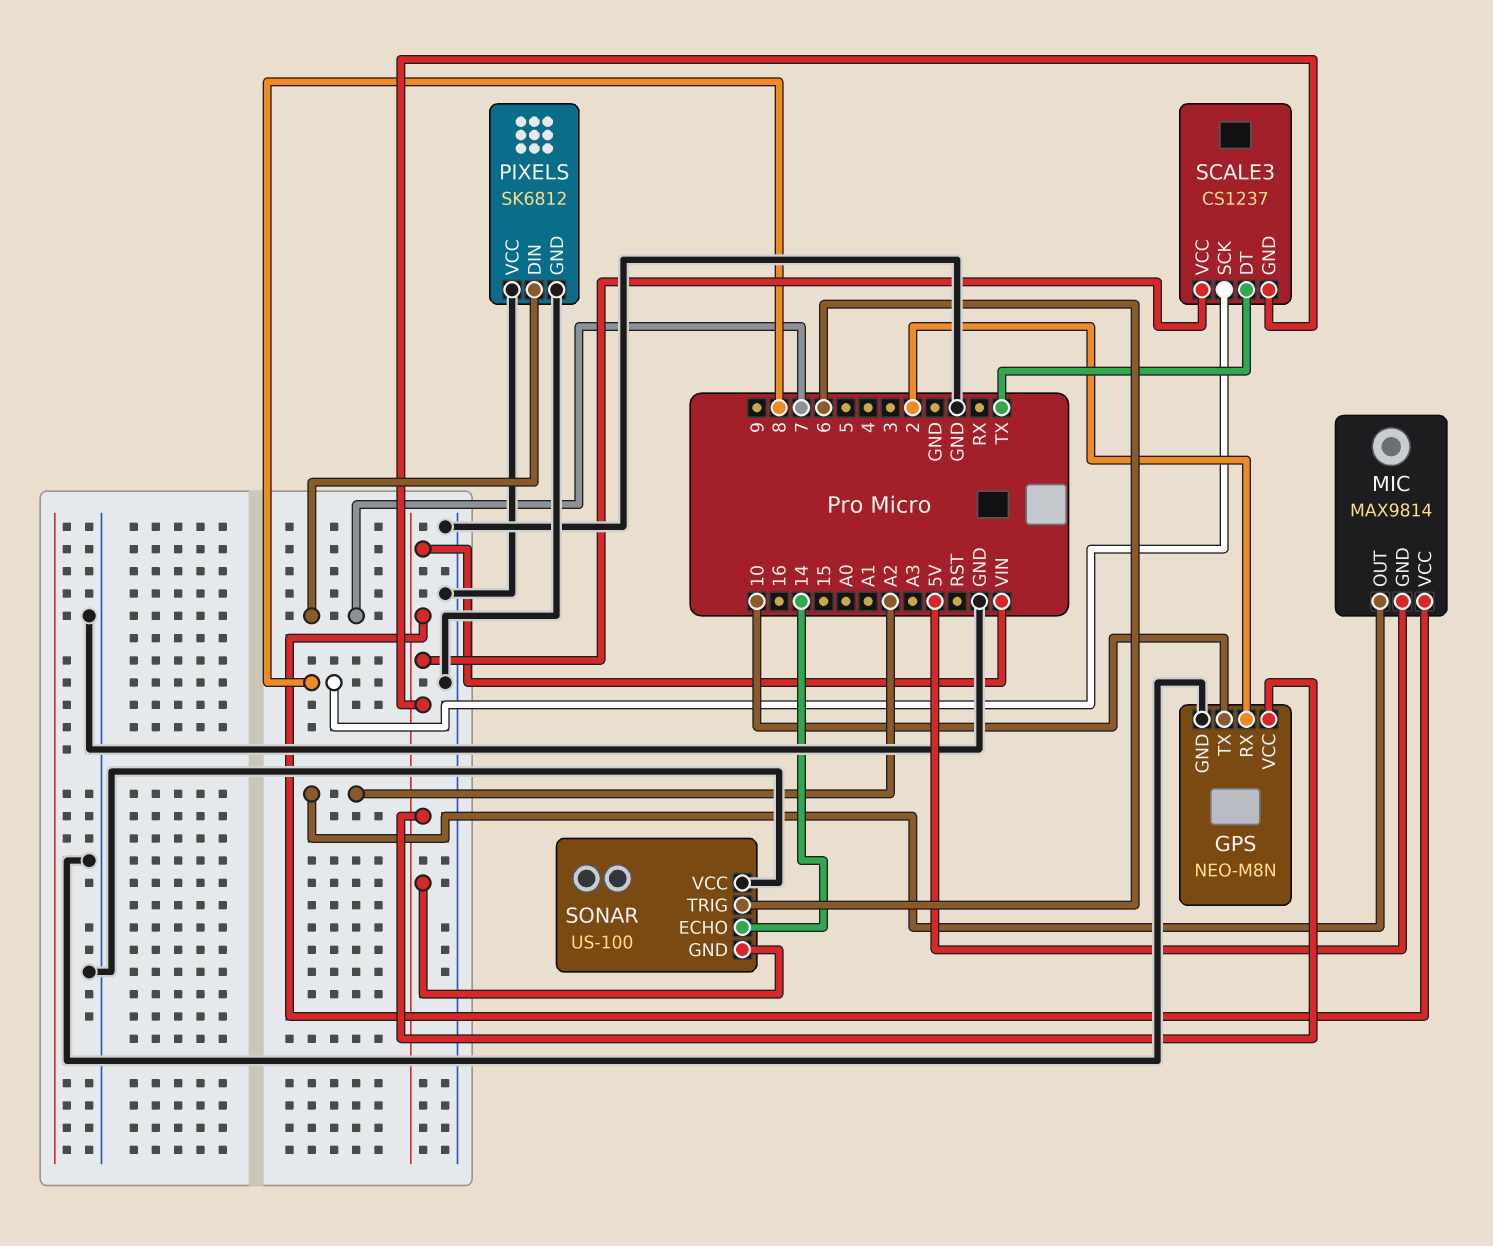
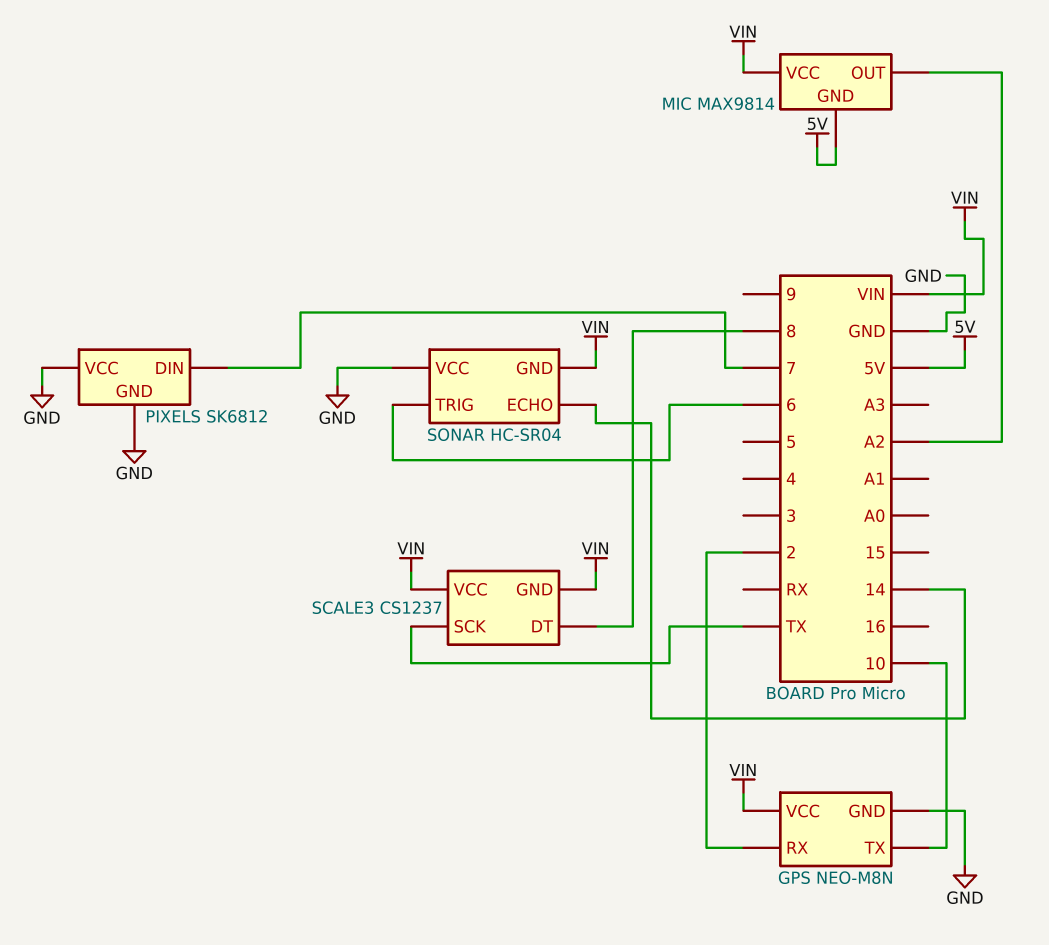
SCALE3 pin DT: TX -> 8
SCALE3 pin SCK: 8 -> TX
SONAR: US-100 -> HC-SR04

